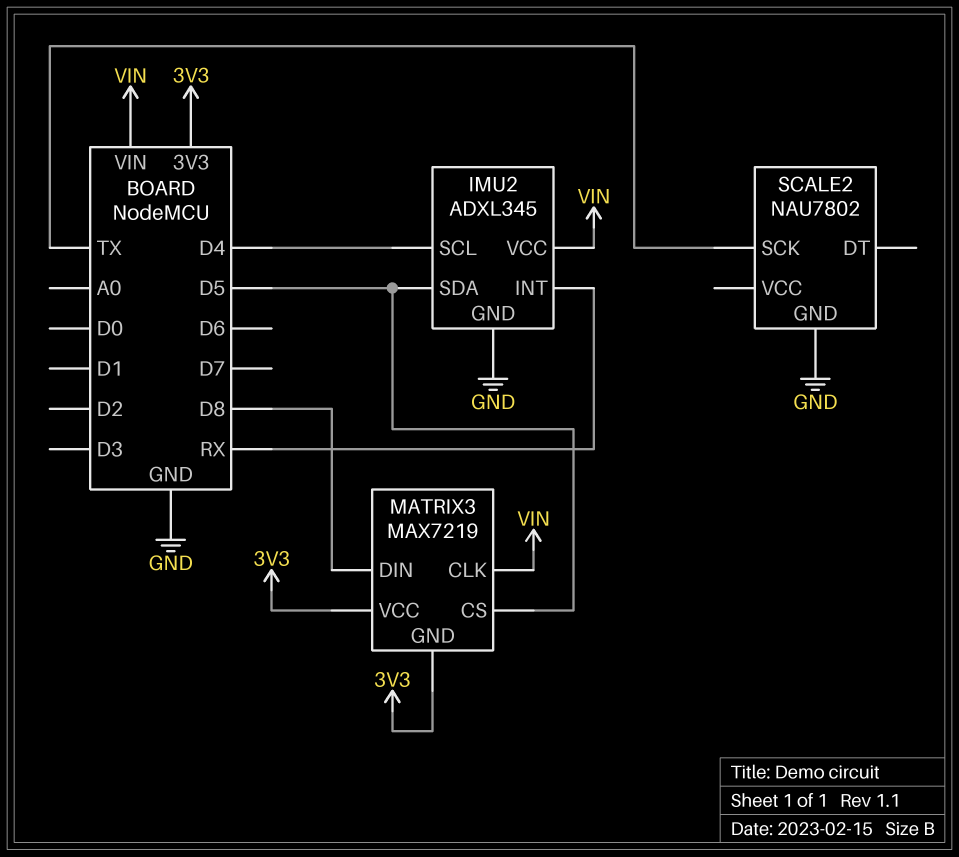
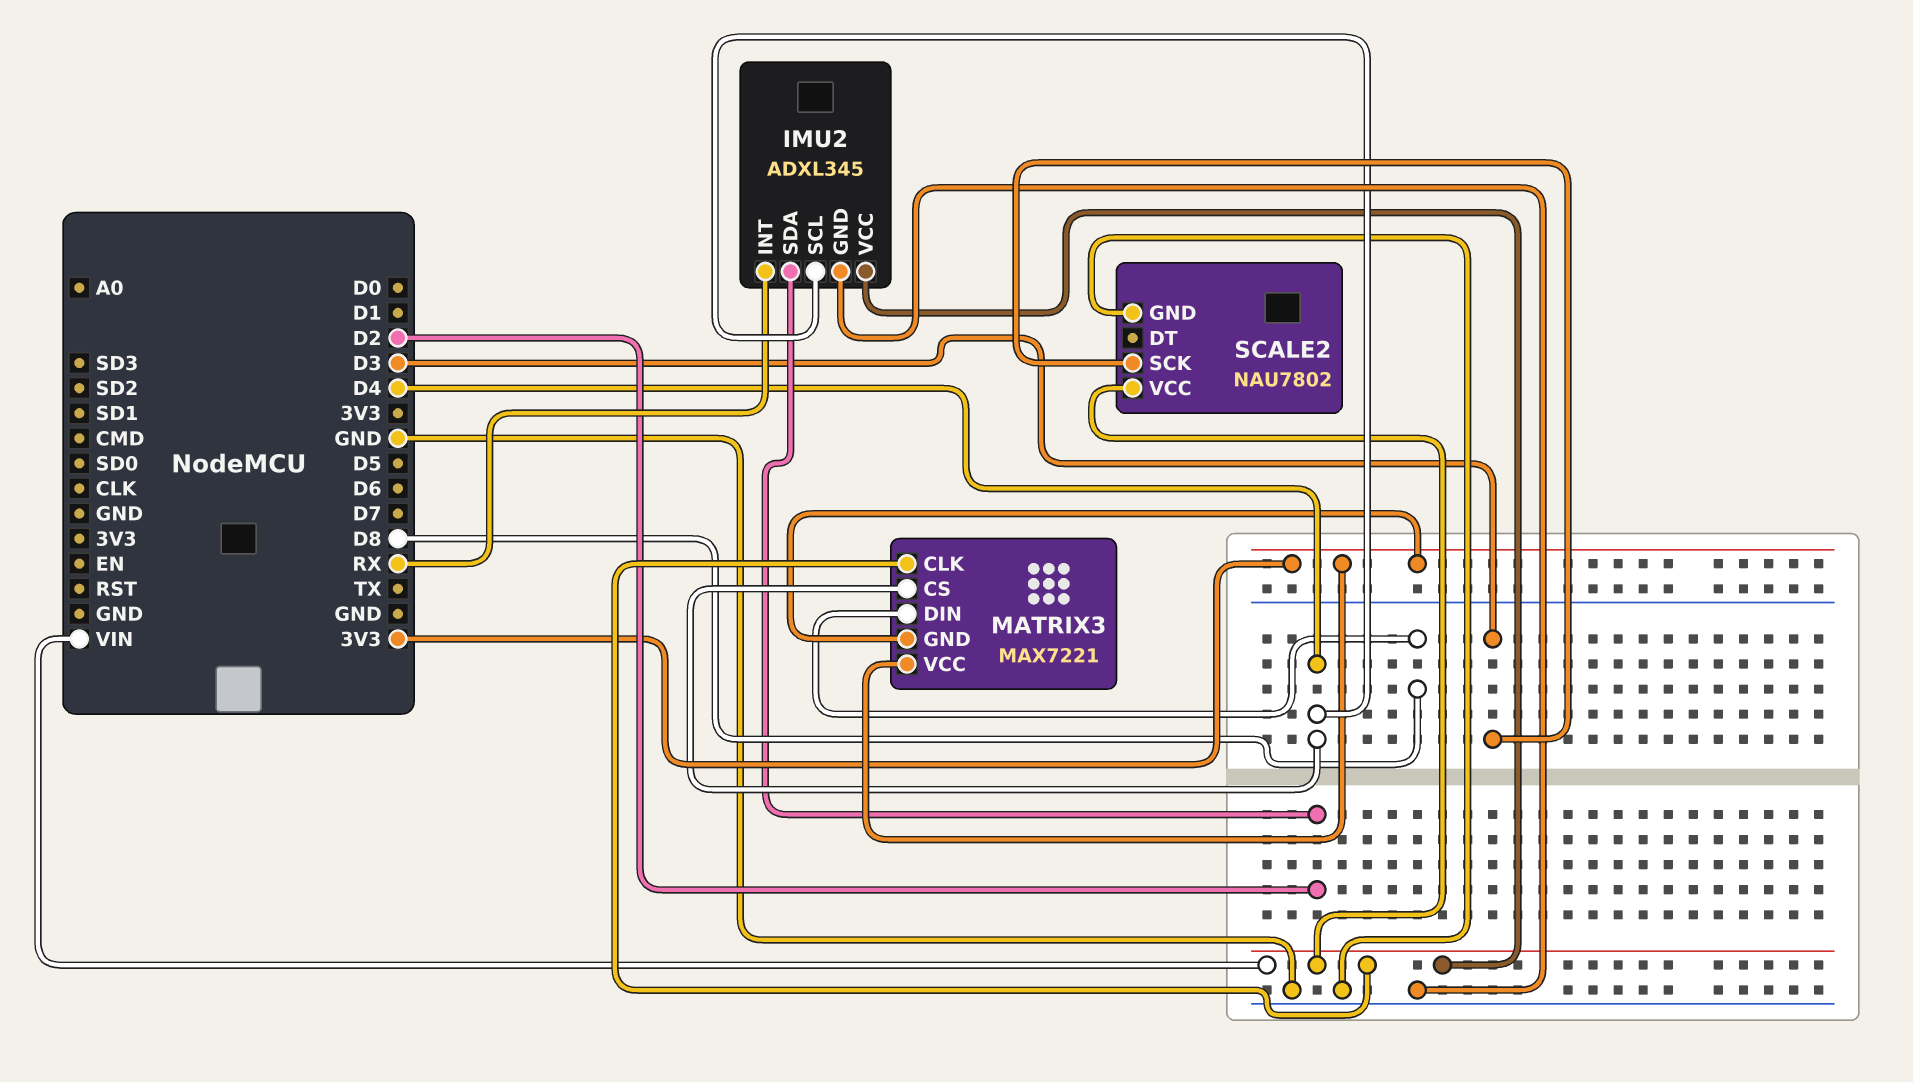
IMU2 pin SDA: D5 -> D2
MATRIX3: MAX7219 -> MAX7221
MATRIX3 pin CS: D5 -> D4
SCALE2 pin SCK: TX -> D3
SCALE2 pin VCC: none -> VIN

